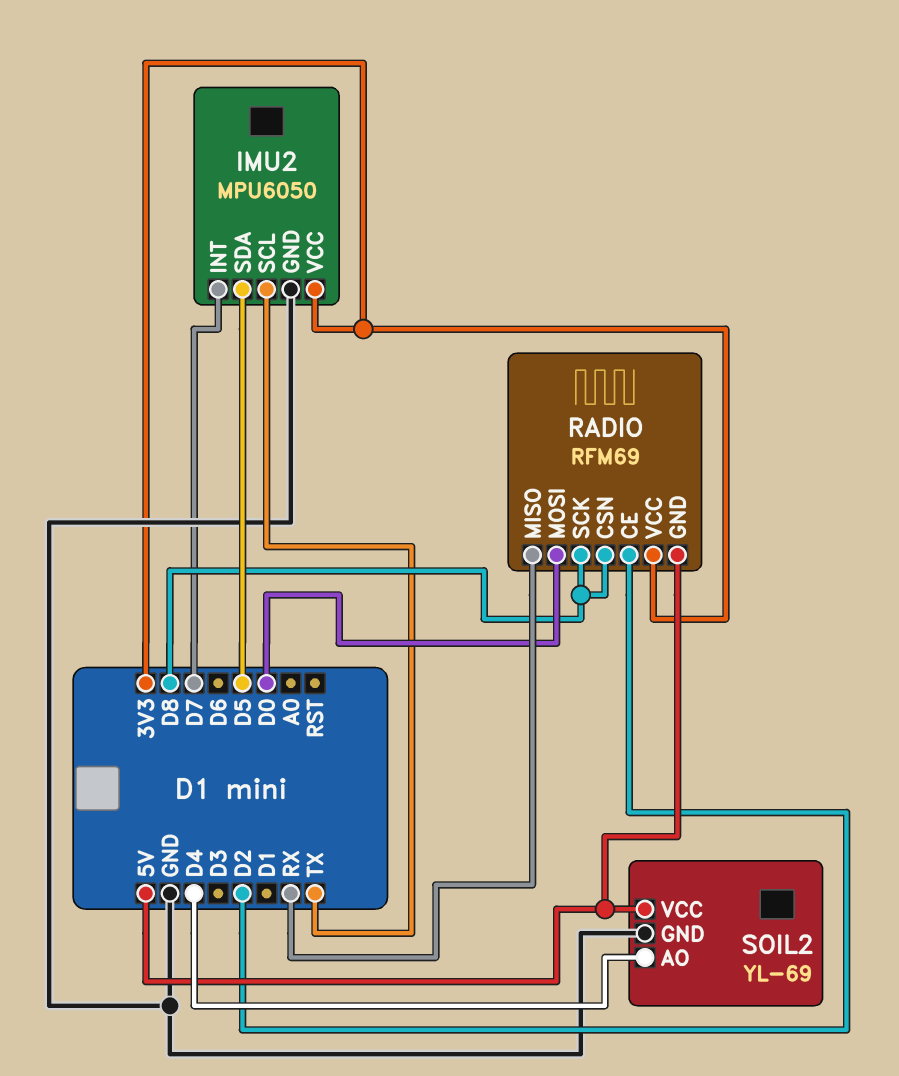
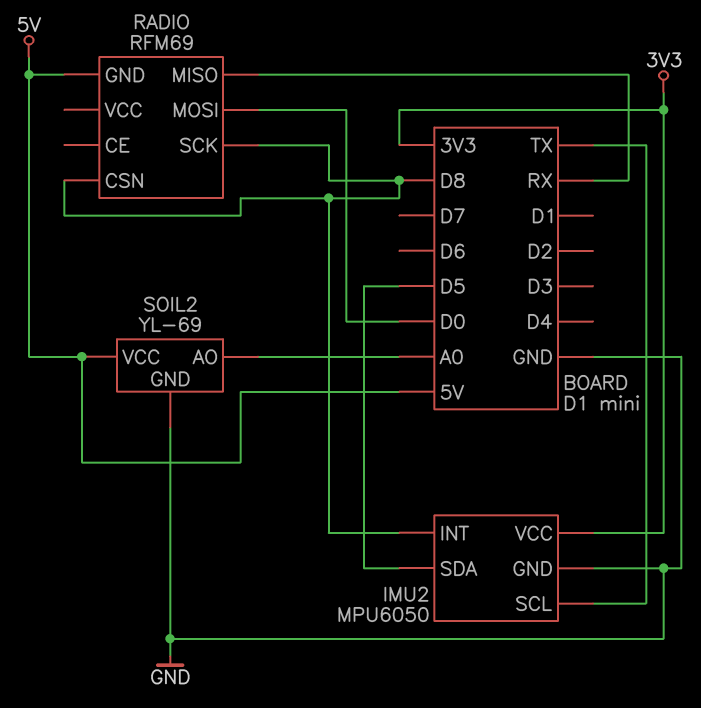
IMU2 pin INT: D7 -> D8
RADIO pin CE: D2 -> none
RADIO pin VCC: 3V3 -> none
SOIL2 pin AO: D4 -> A0

